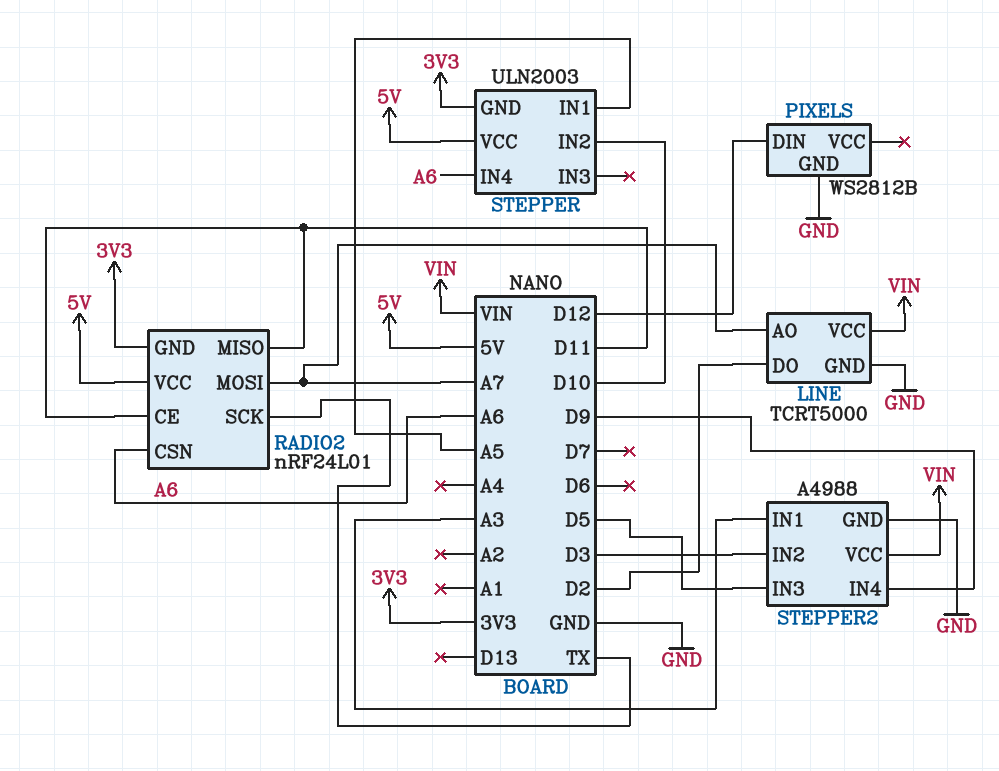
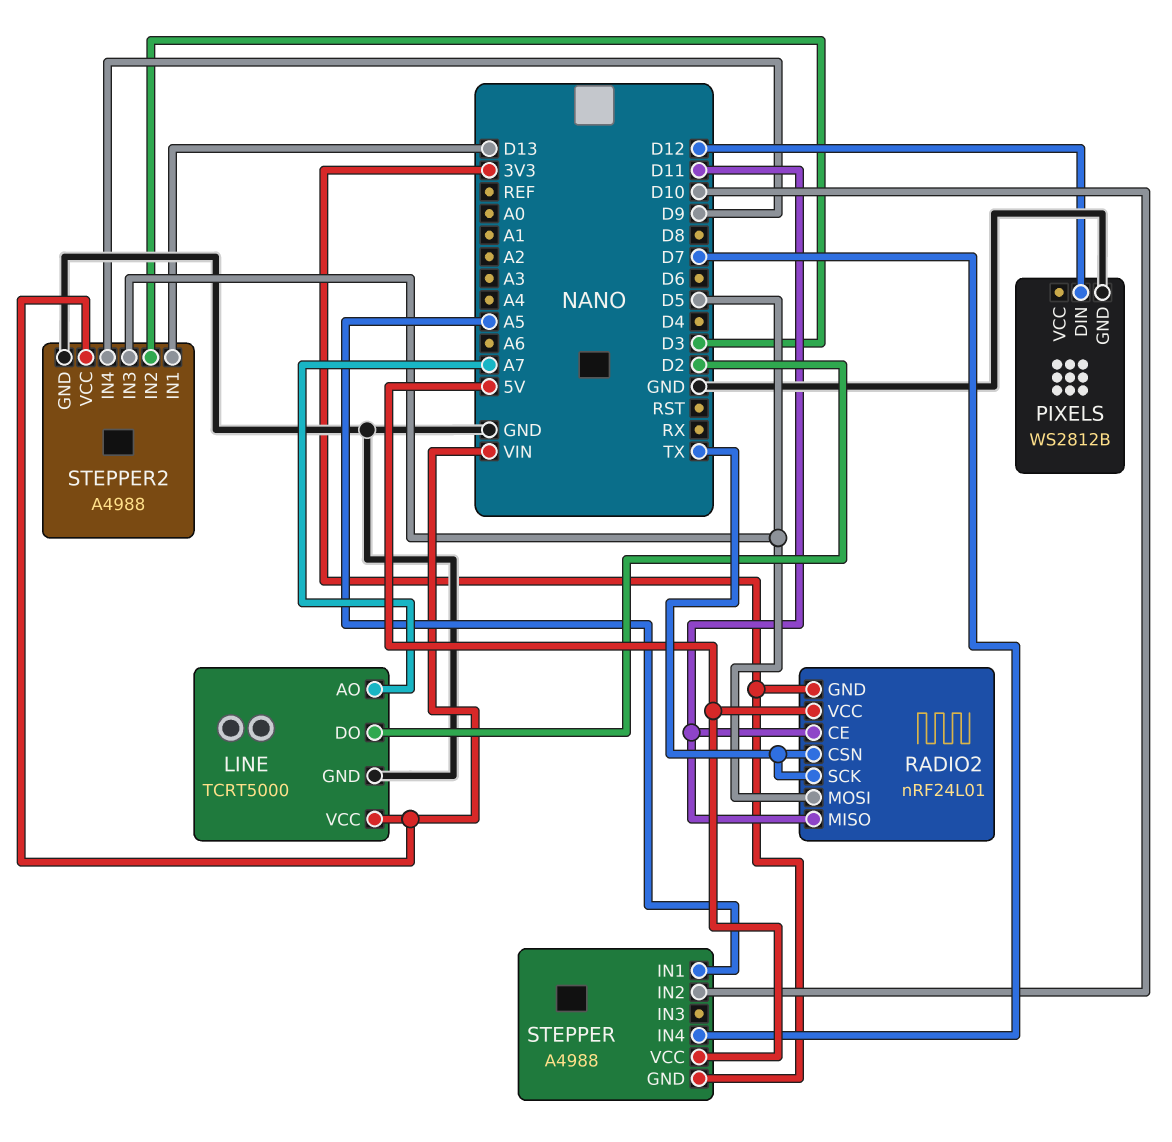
RADIO2 pin CSN: A6 -> TX
RADIO2 pin MOSI: A7 -> D5
STEPPER: ULN2003 -> A4988
STEPPER pin IN4: A6 -> D7
STEPPER2 pin IN1: A3 -> D13

